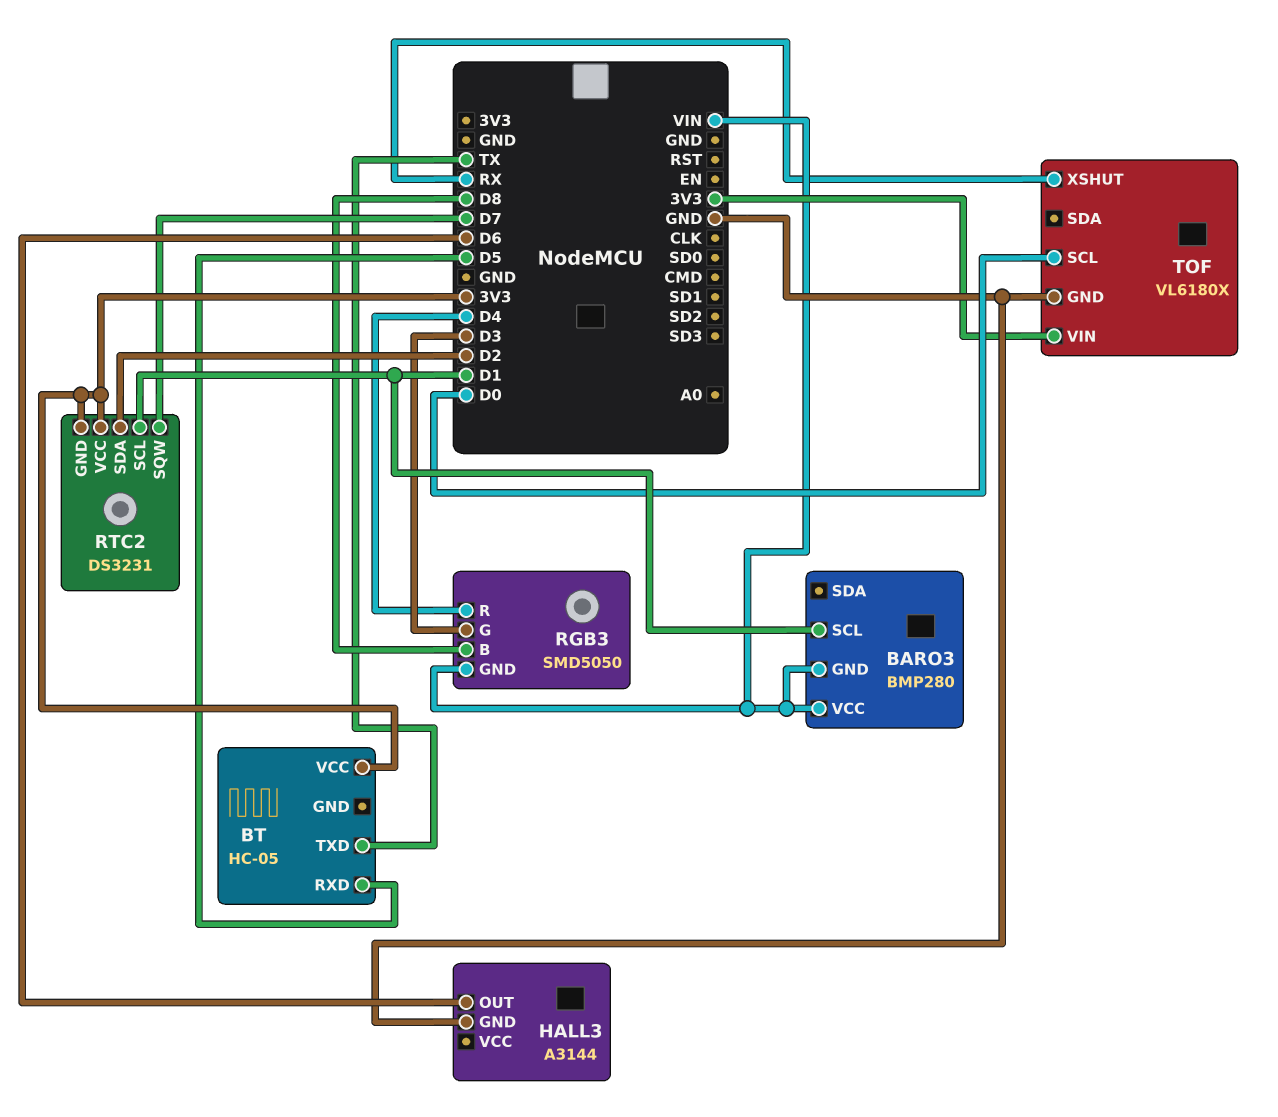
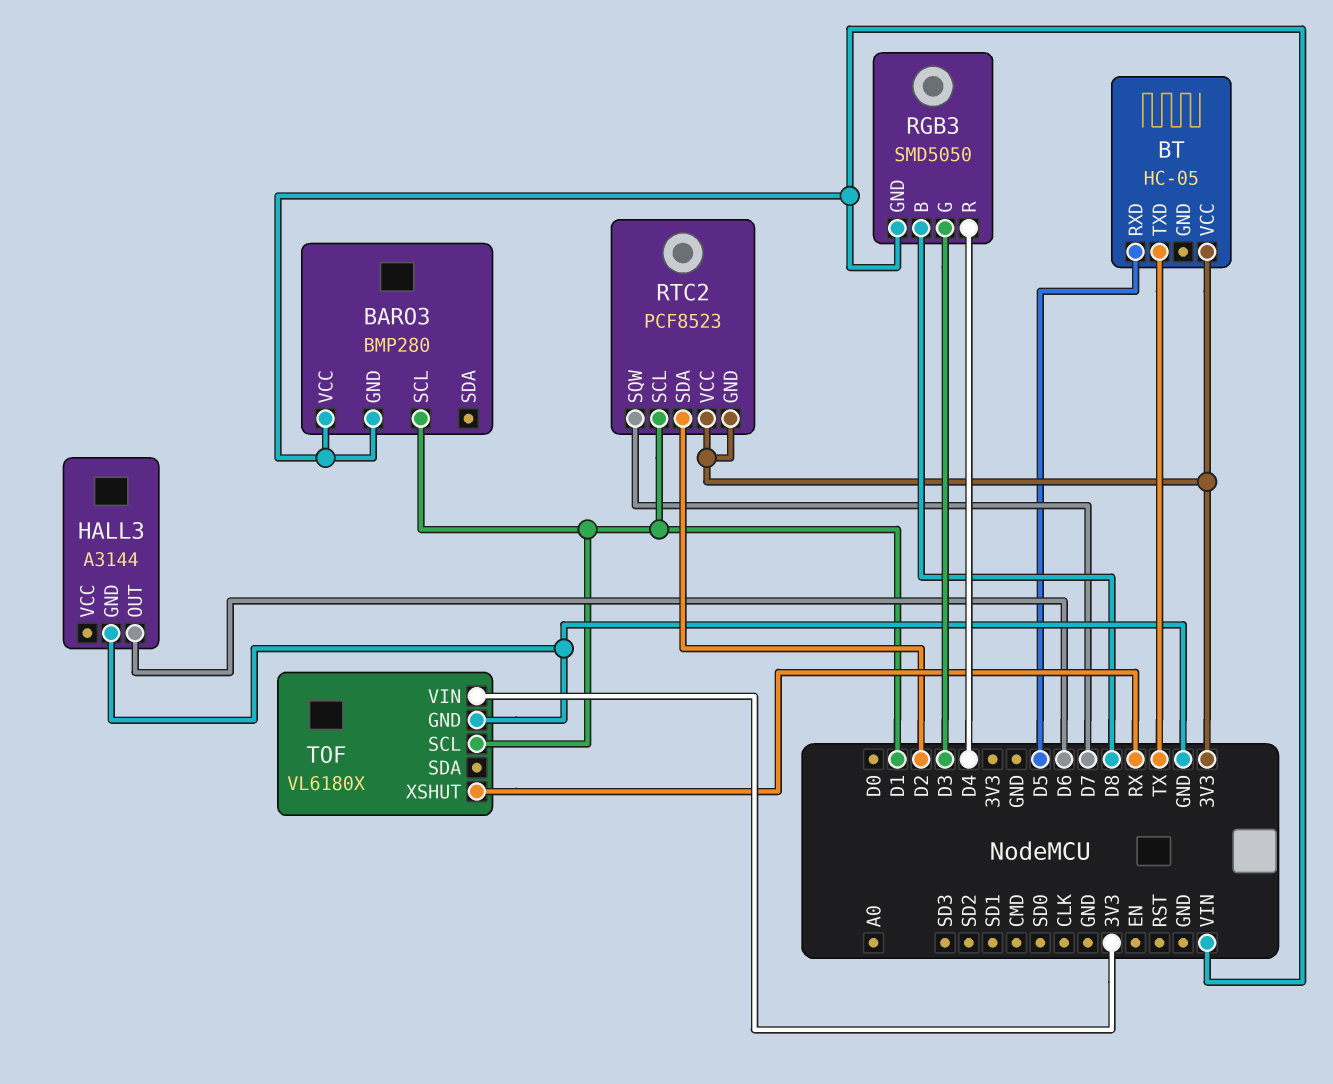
RTC2: DS3231 -> PCF8523
TOF pin SCL: D0 -> D1

